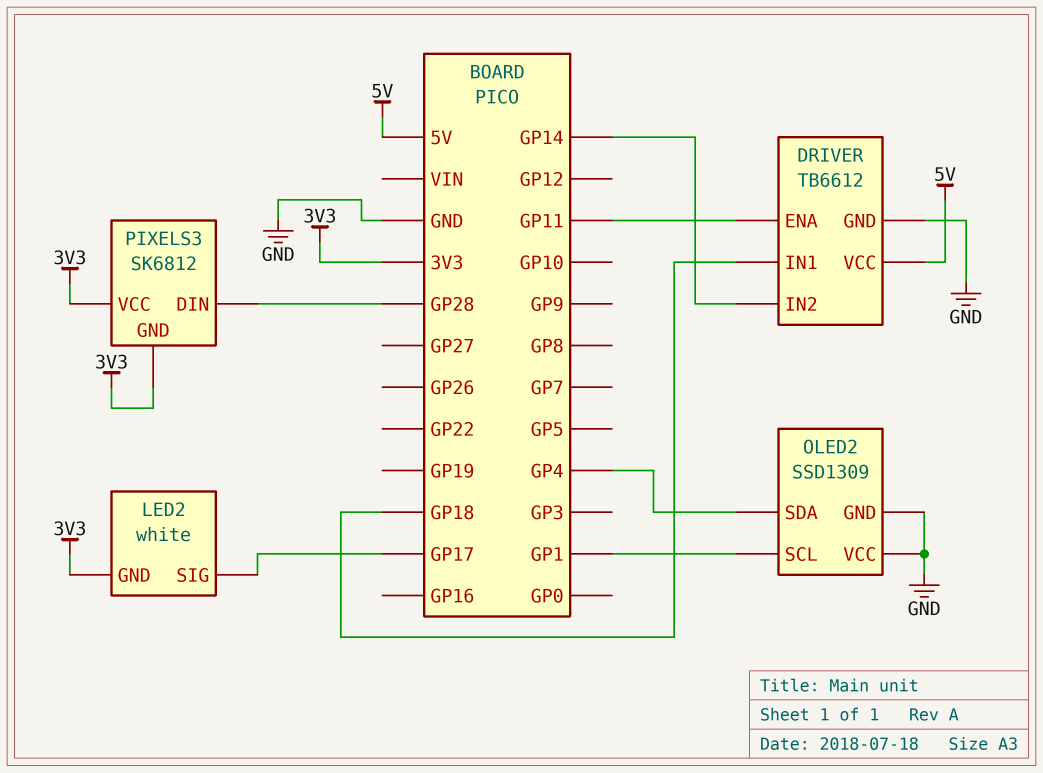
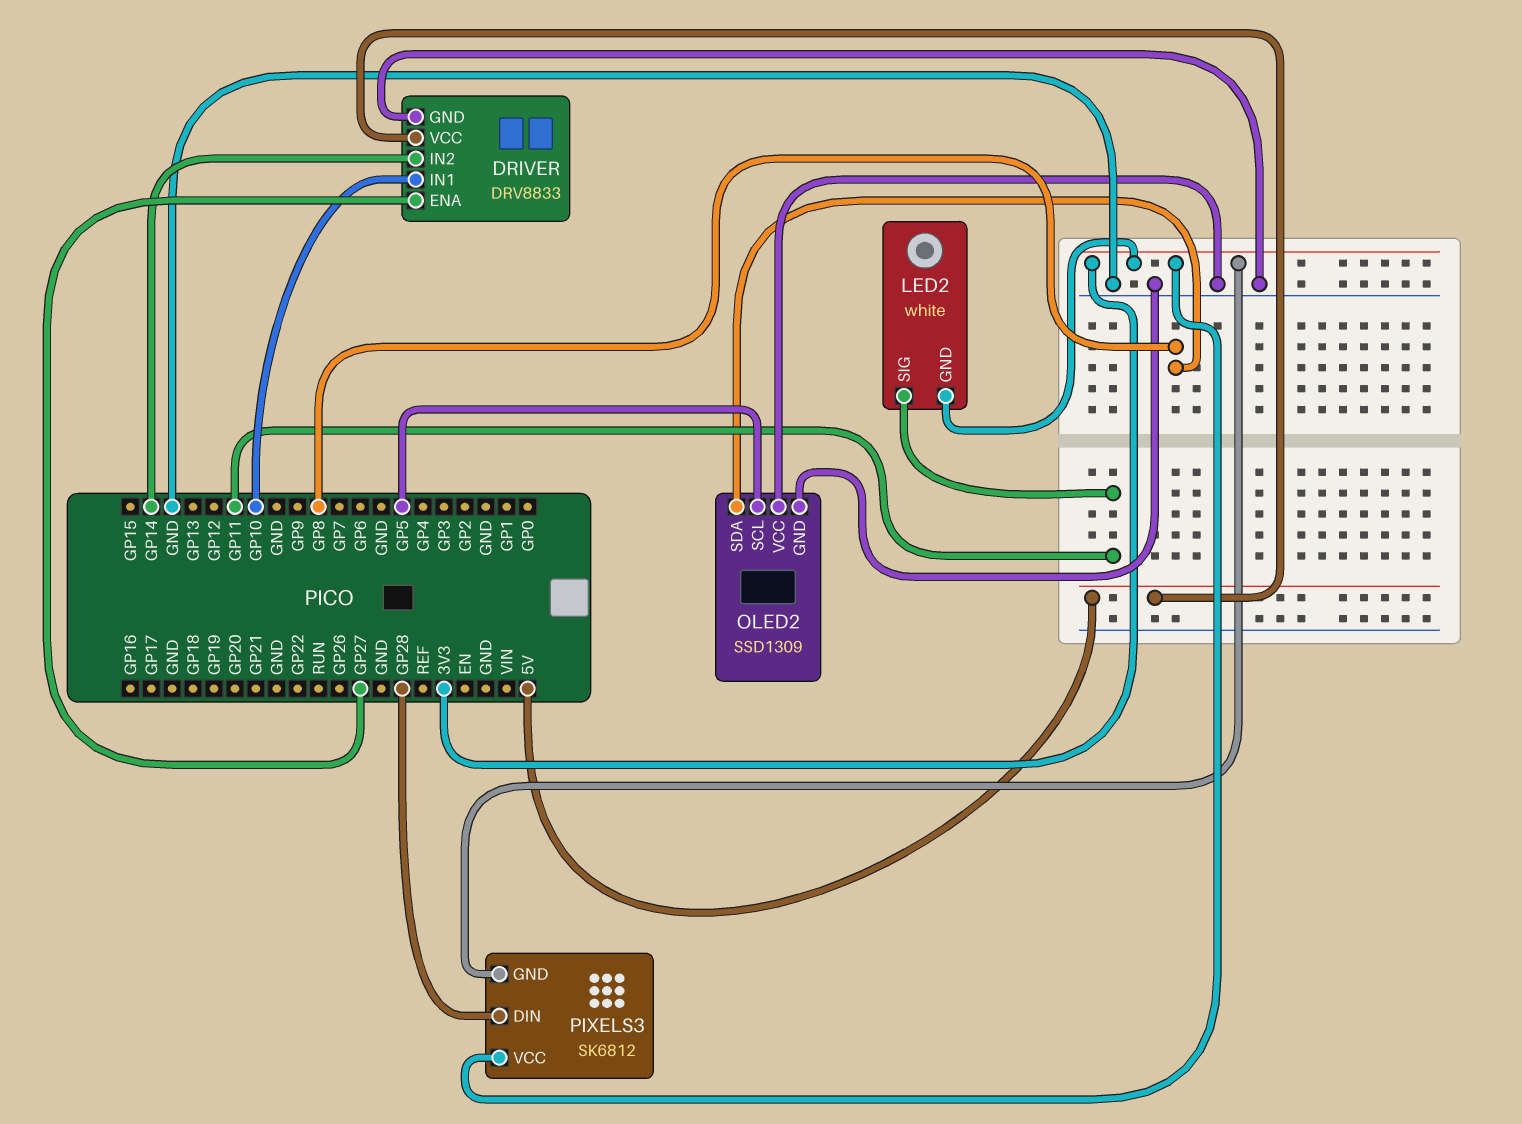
DRIVER: TB6612 -> DRV8833
DRIVER pin ENA: GP11 -> GP27
DRIVER pin IN1: GP18 -> GP10
LED2 pin SIG: GP17 -> GP11
OLED2 pin SCL: GP1 -> GP5
OLED2 pin SDA: GP4 -> GP8

